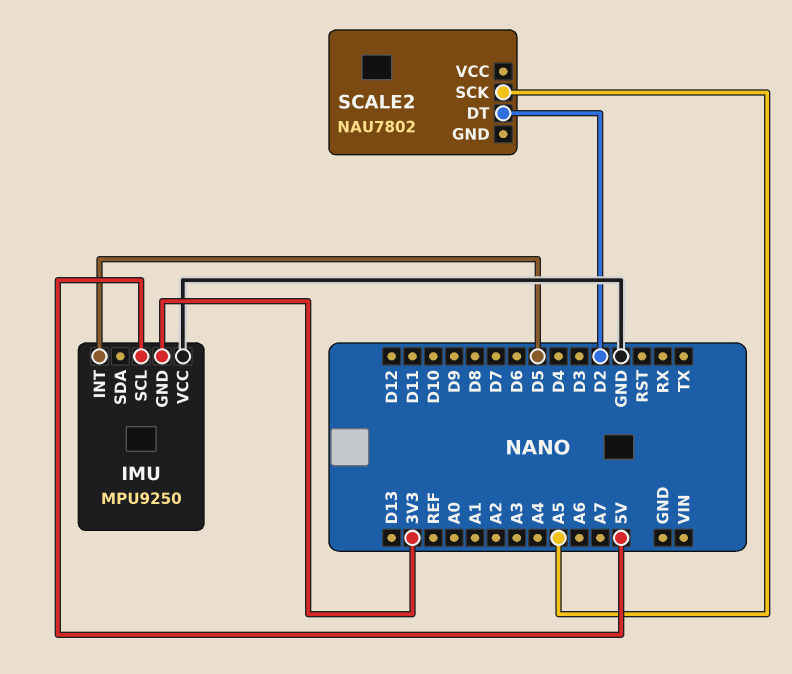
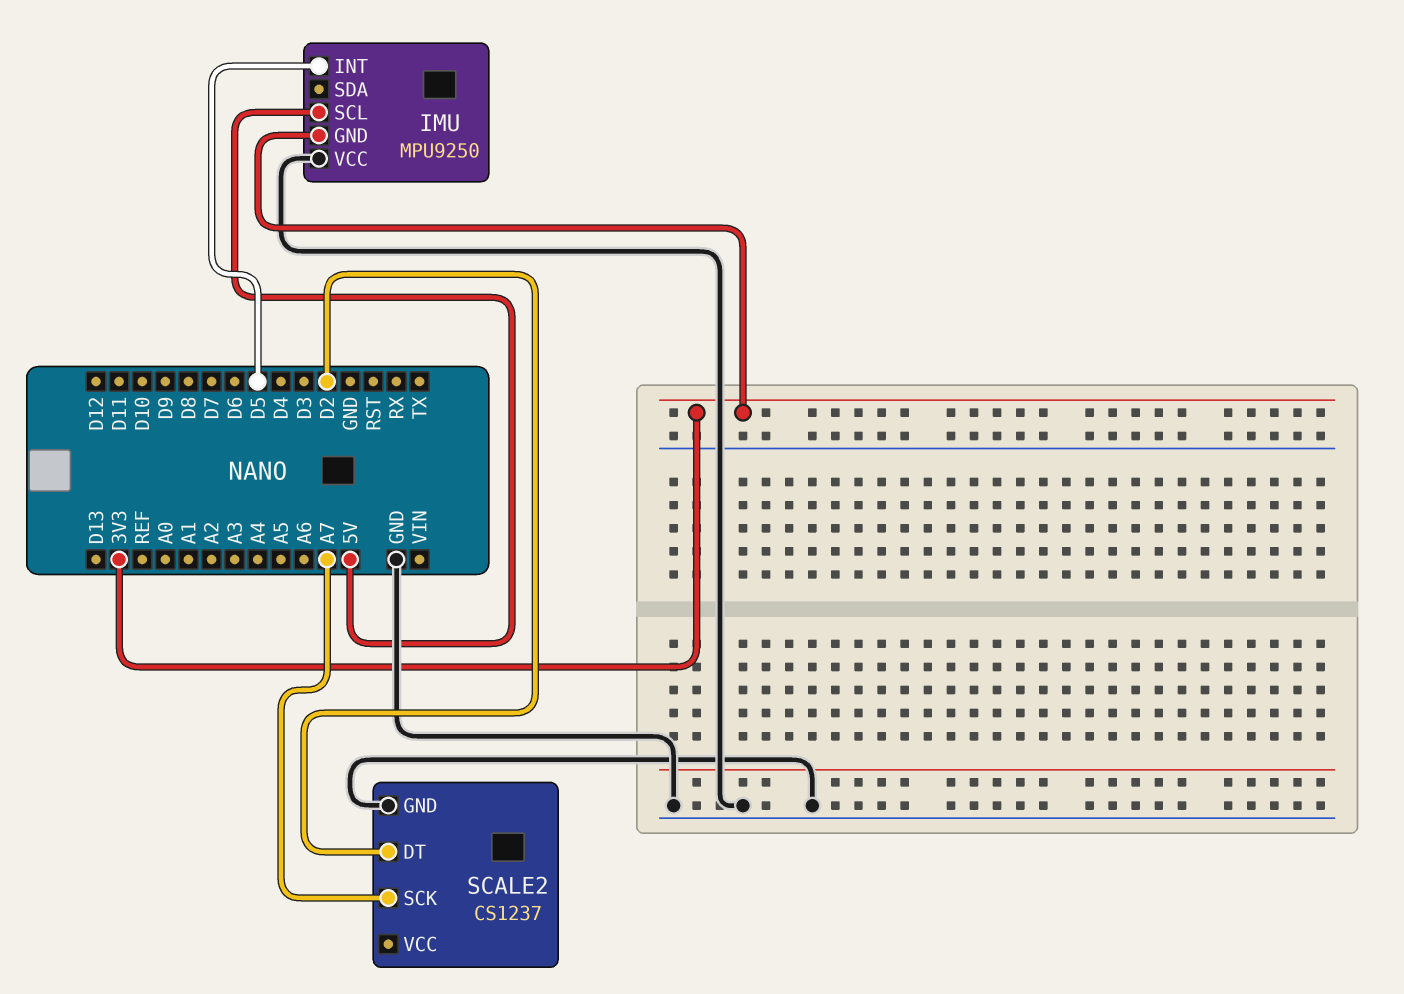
SCALE2: NAU7802 -> CS1237
SCALE2 pin GND: none -> GND
SCALE2 pin SCK: A5 -> A7

